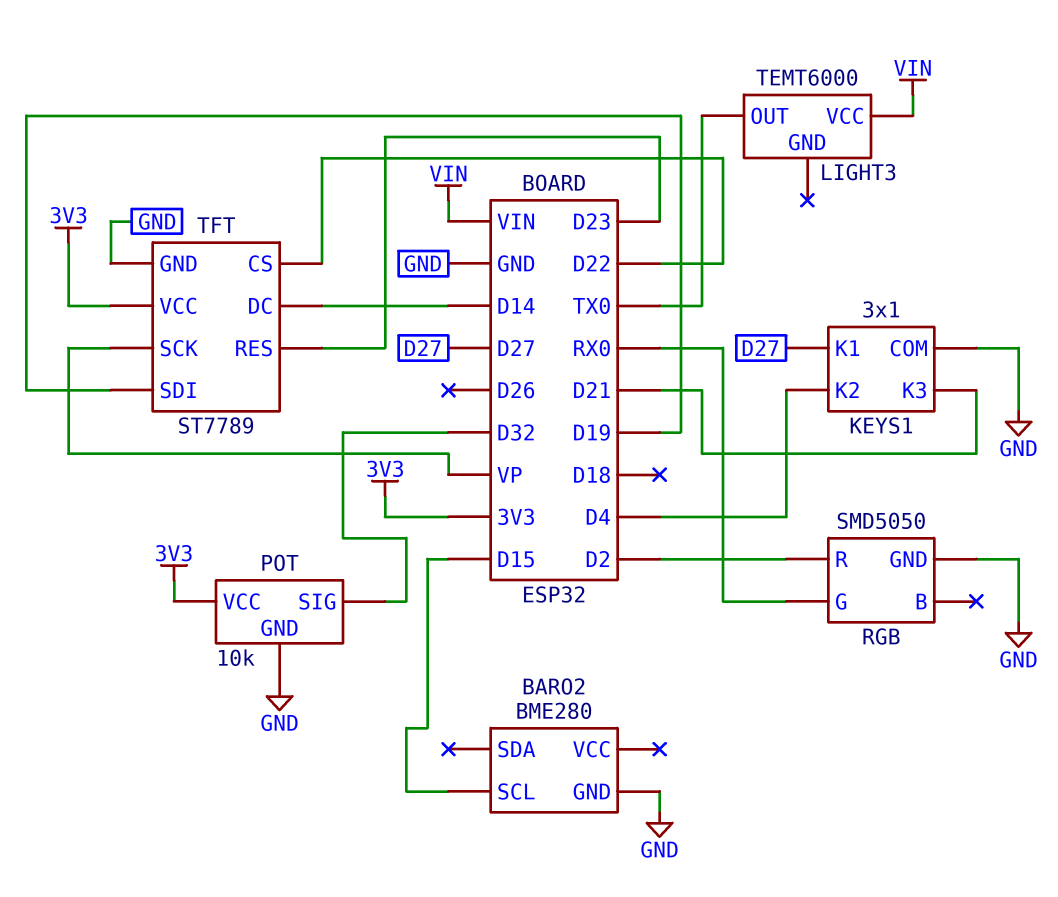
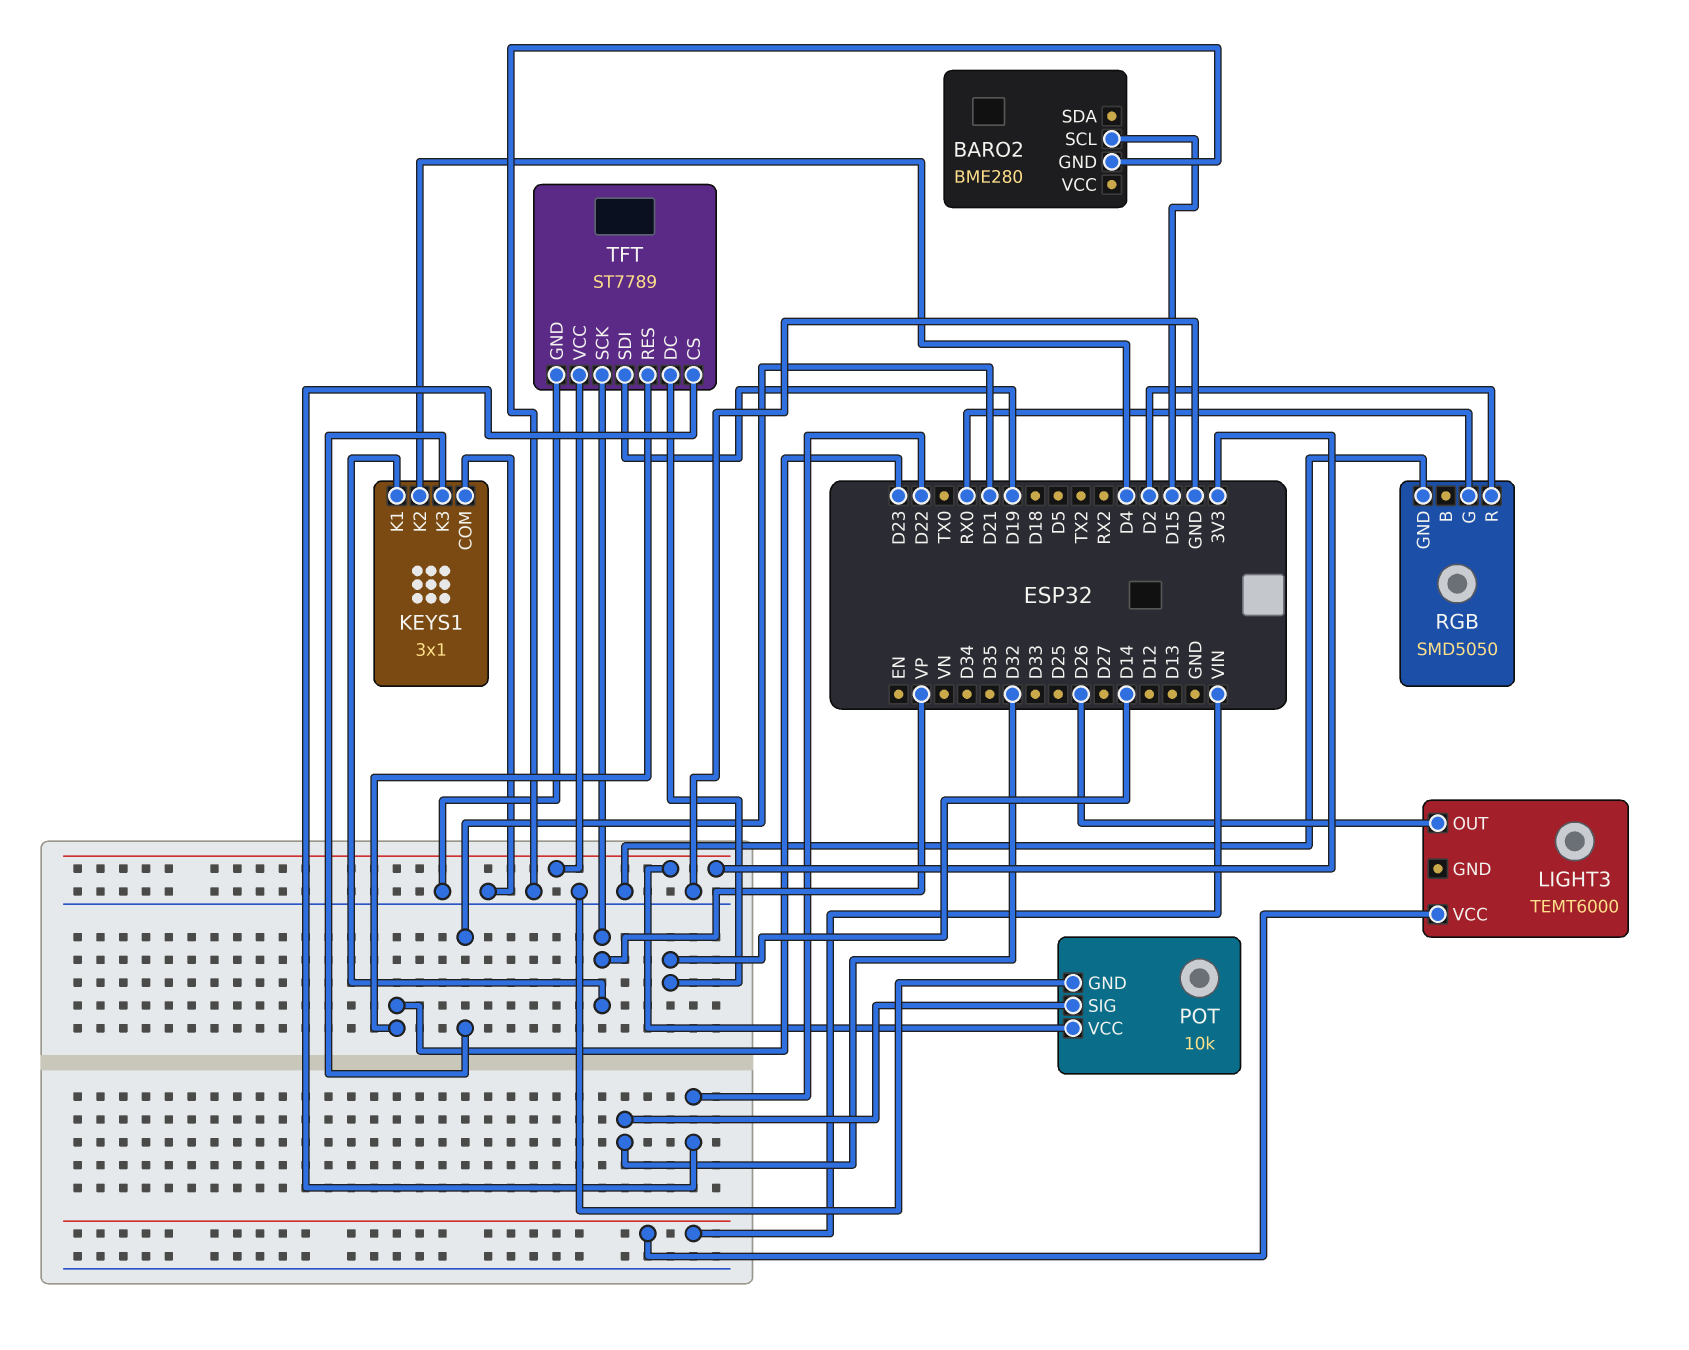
KEYS1 pin K1: D27 -> VP
LIGHT3 pin OUT: TX0 -> D26

